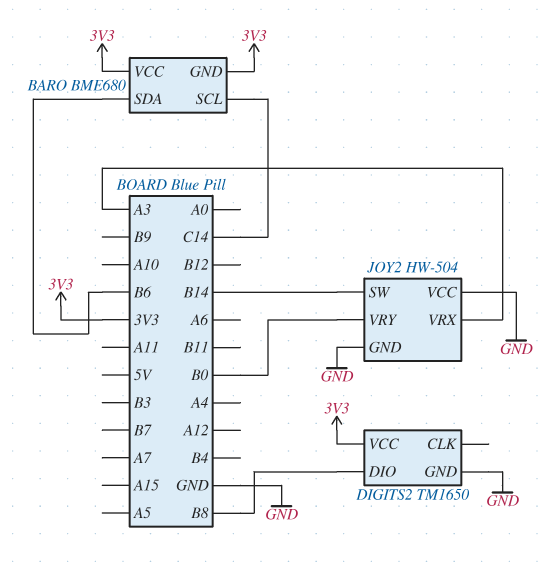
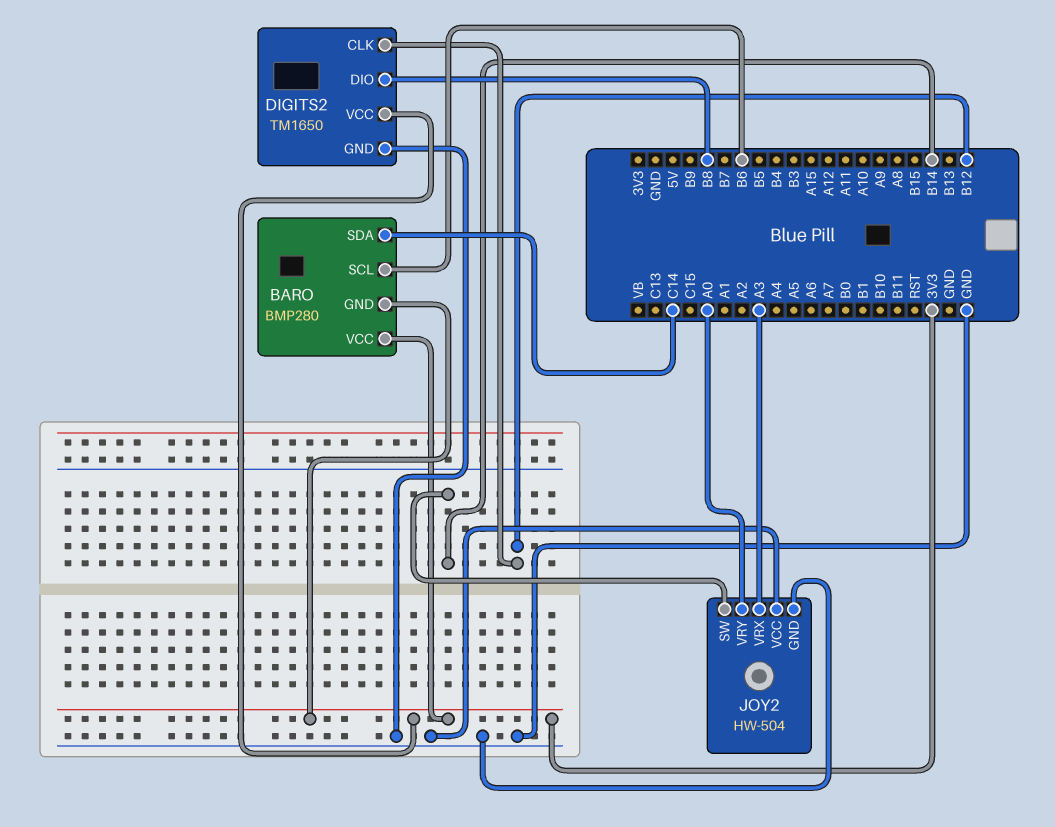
BARO: BME680 -> BMP280
BARO pin SCL: C14 -> B6
BARO pin SDA: B6 -> C14
DIGITS2 pin CLK: none -> B12
JOY2 pin VRY: B0 -> A0

